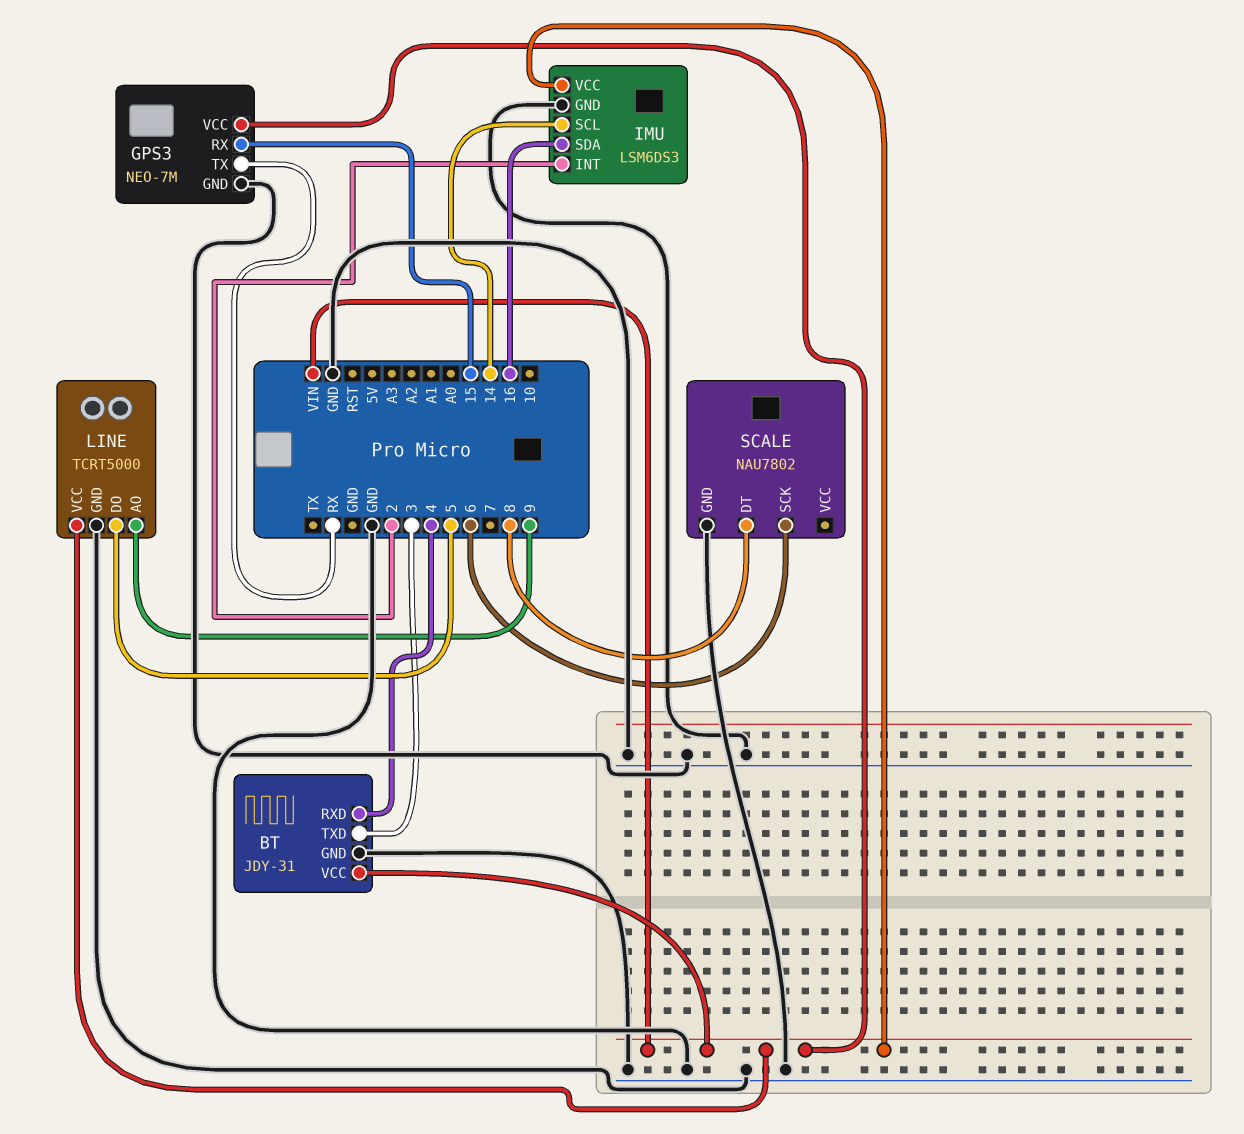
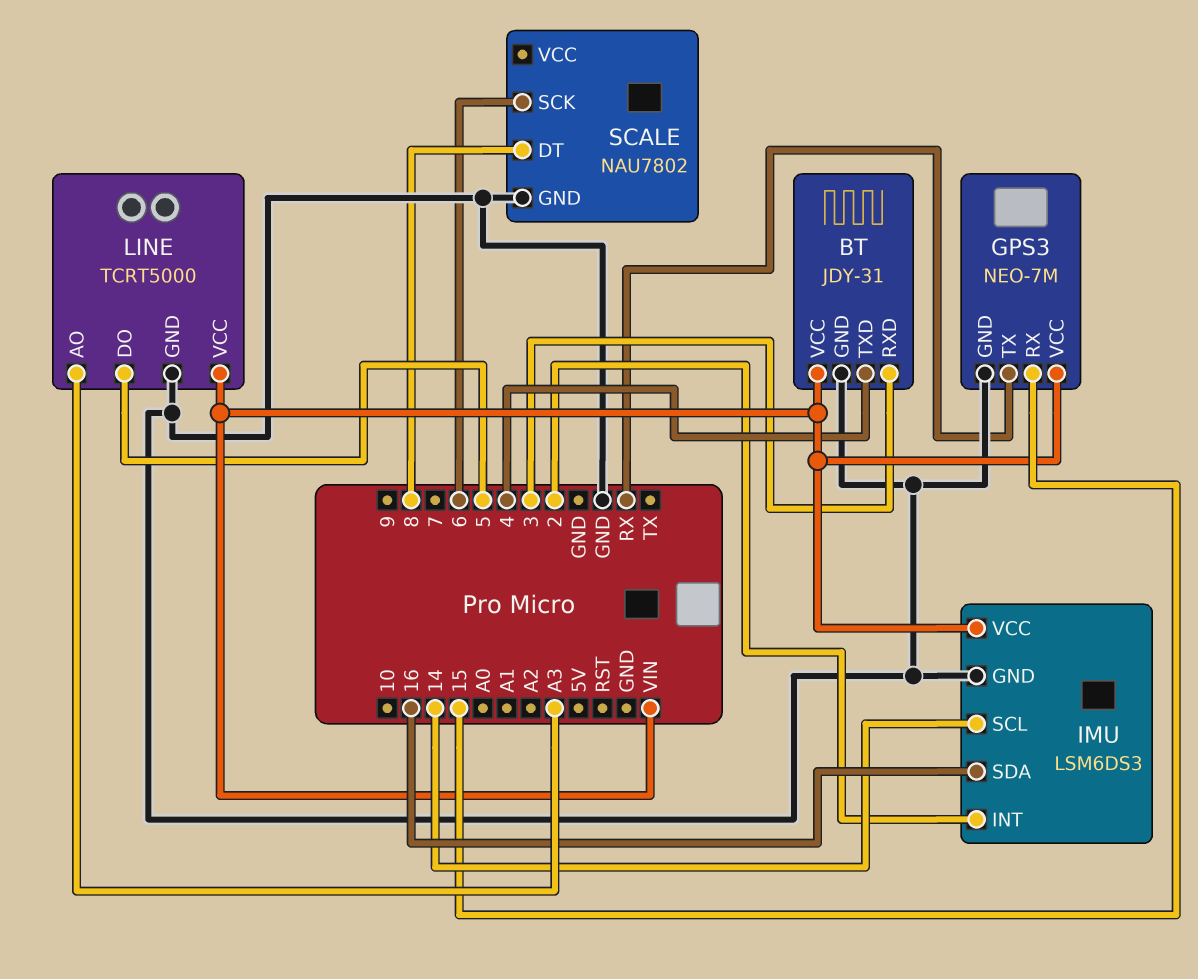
BT pin RXD: 4 -> 3
BT pin TXD: 3 -> 4
LINE pin AO: 9 -> A3

